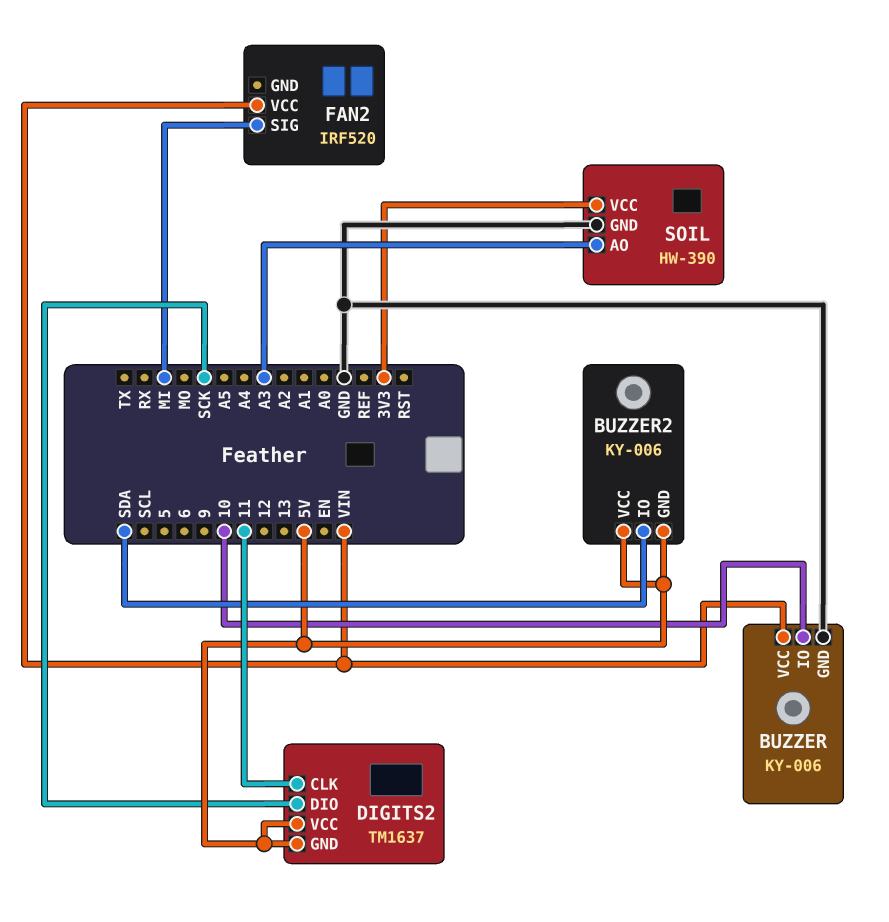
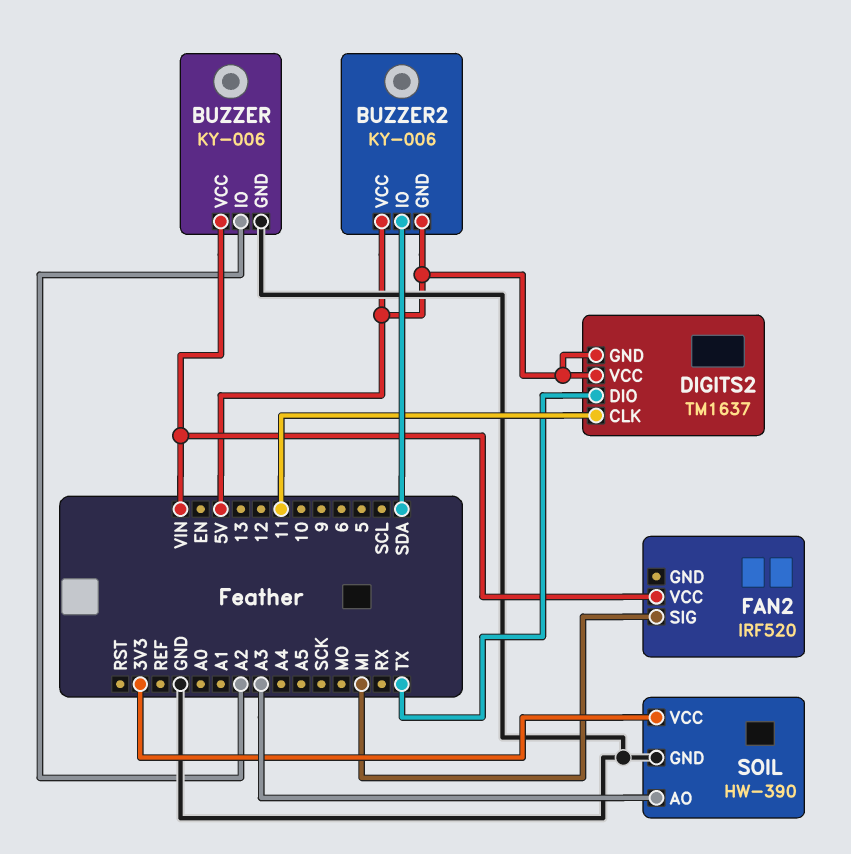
BUZZER pin IO: 10 -> A2
DIGITS2 pin DIO: SCK -> TX

